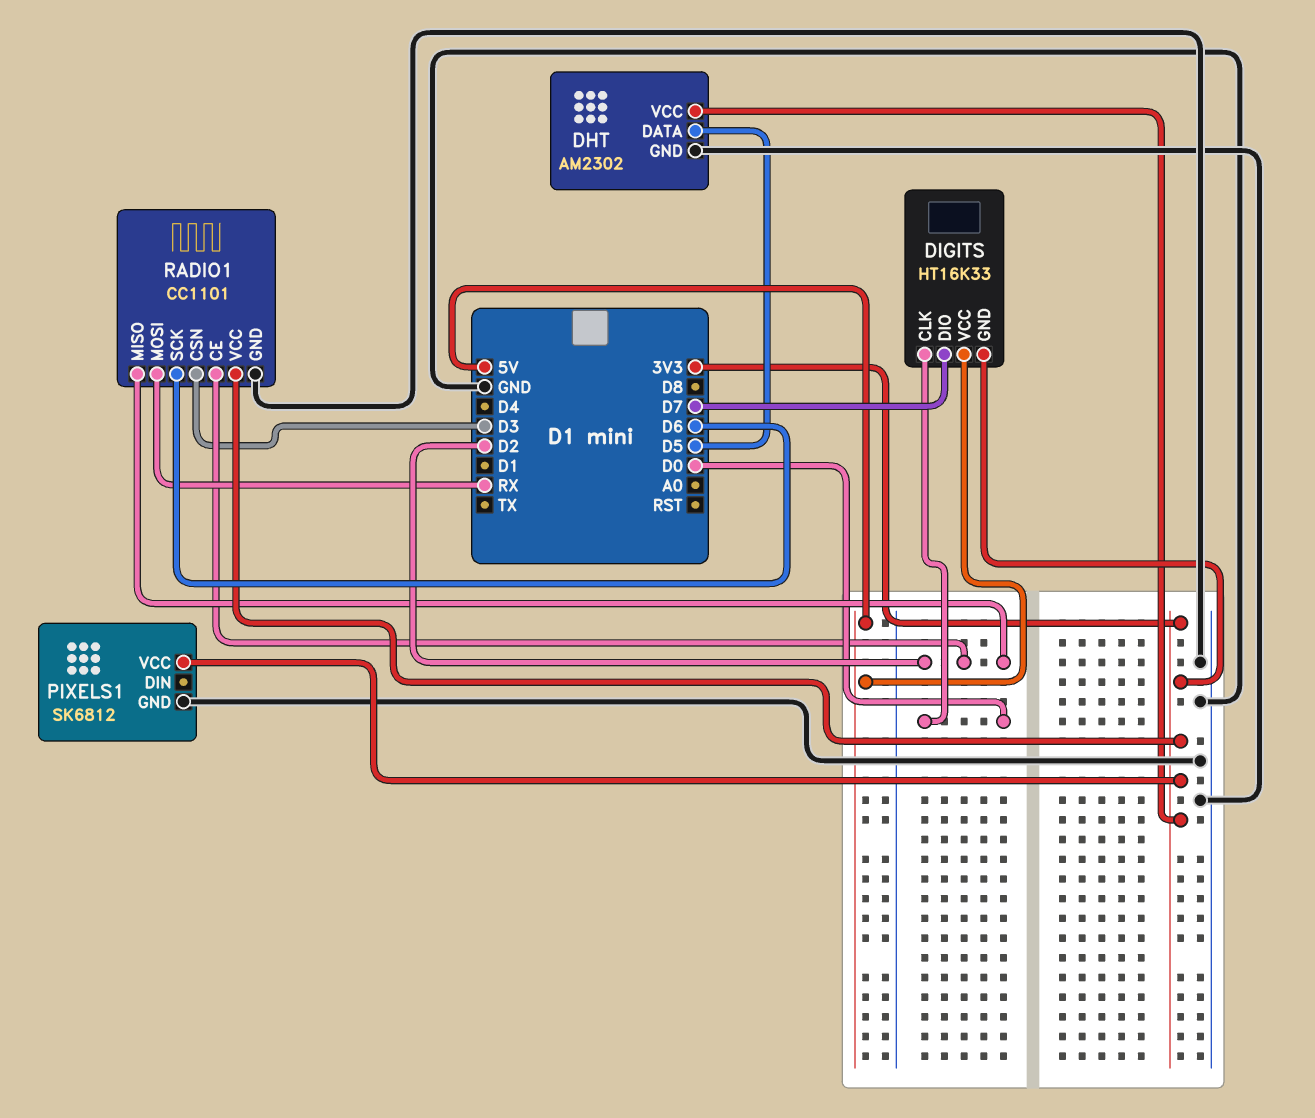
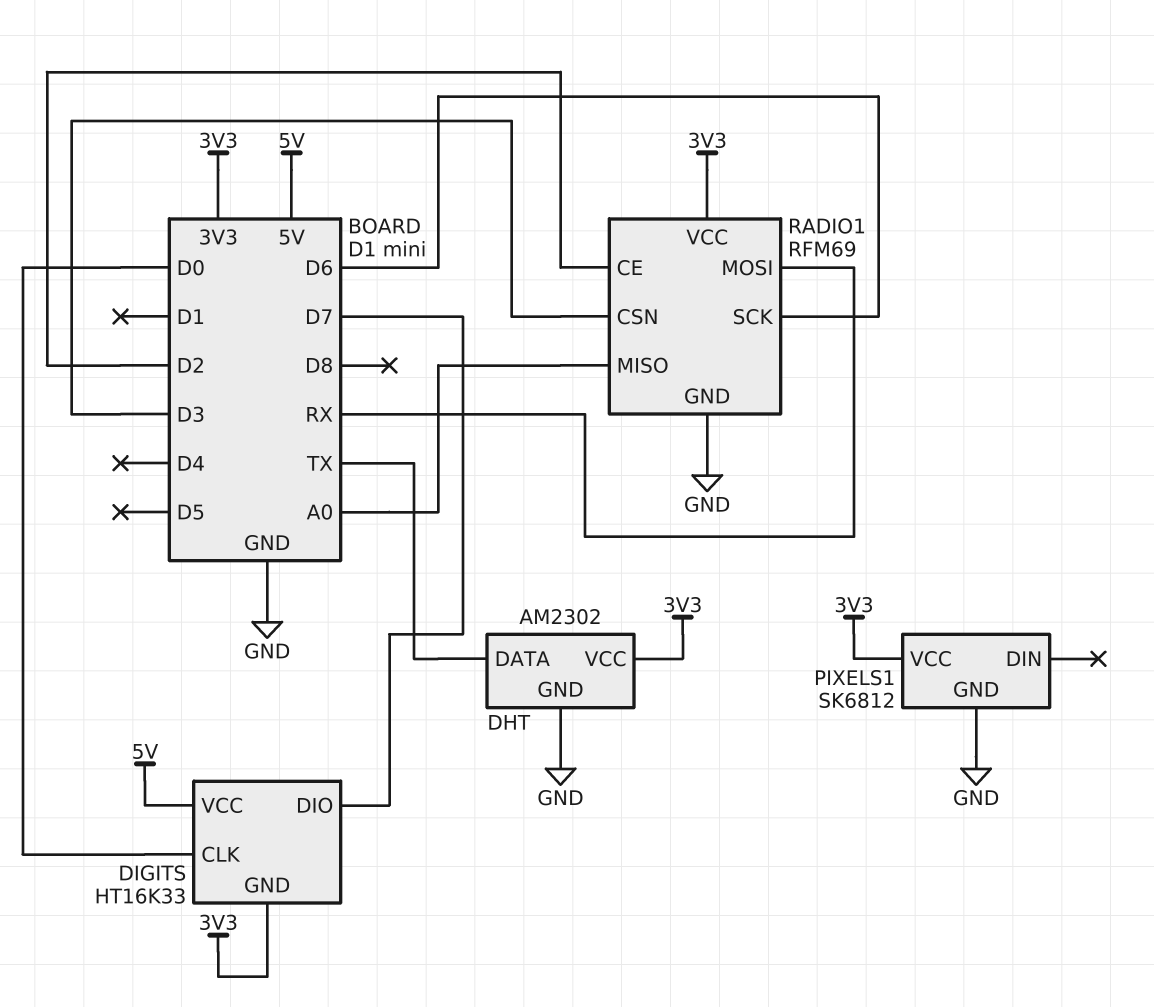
DHT pin DATA: D5 -> TX
RADIO1: CC1101 -> RFM69
RADIO1 pin MISO: D2 -> A0

